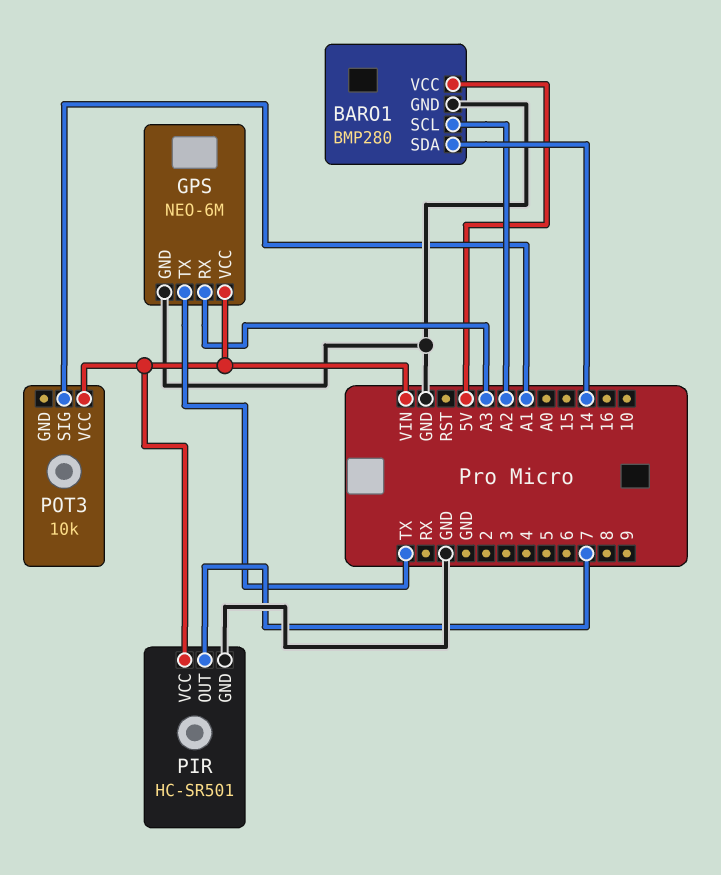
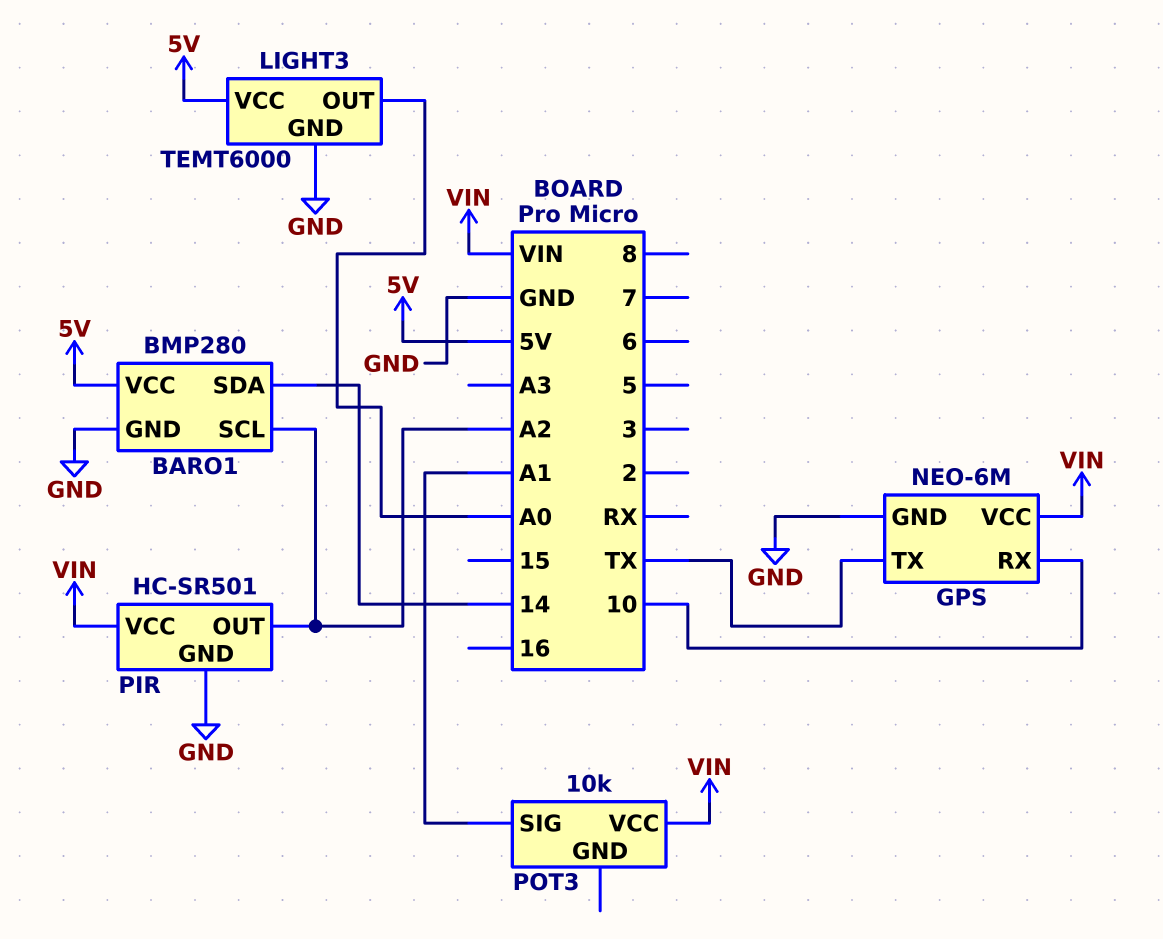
GPS pin RX: A3 -> 10
LIGHT3: none -> TEMT6000
LIGHT3 pin GND: none -> GND
LIGHT3 pin OUT: none -> A0
LIGHT3 pin VCC: none -> 5V
PIR pin OUT: 7 -> A2

